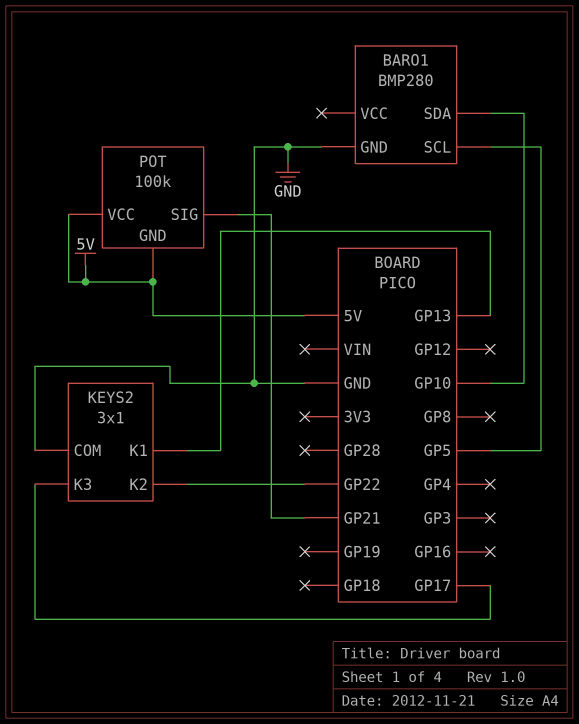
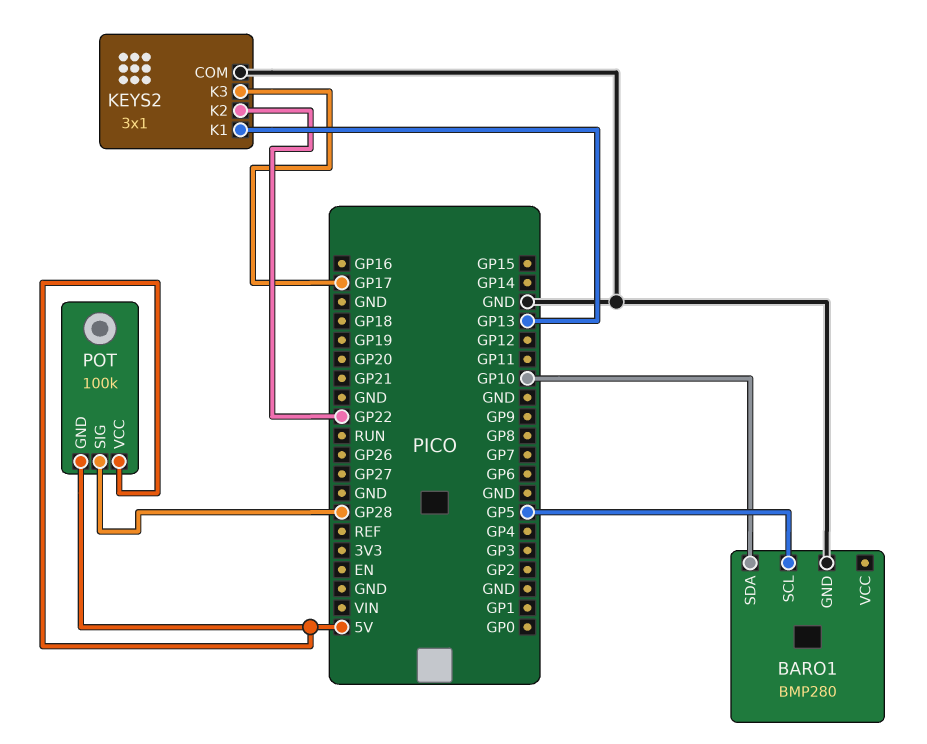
POT pin SIG: GP21 -> GP28

